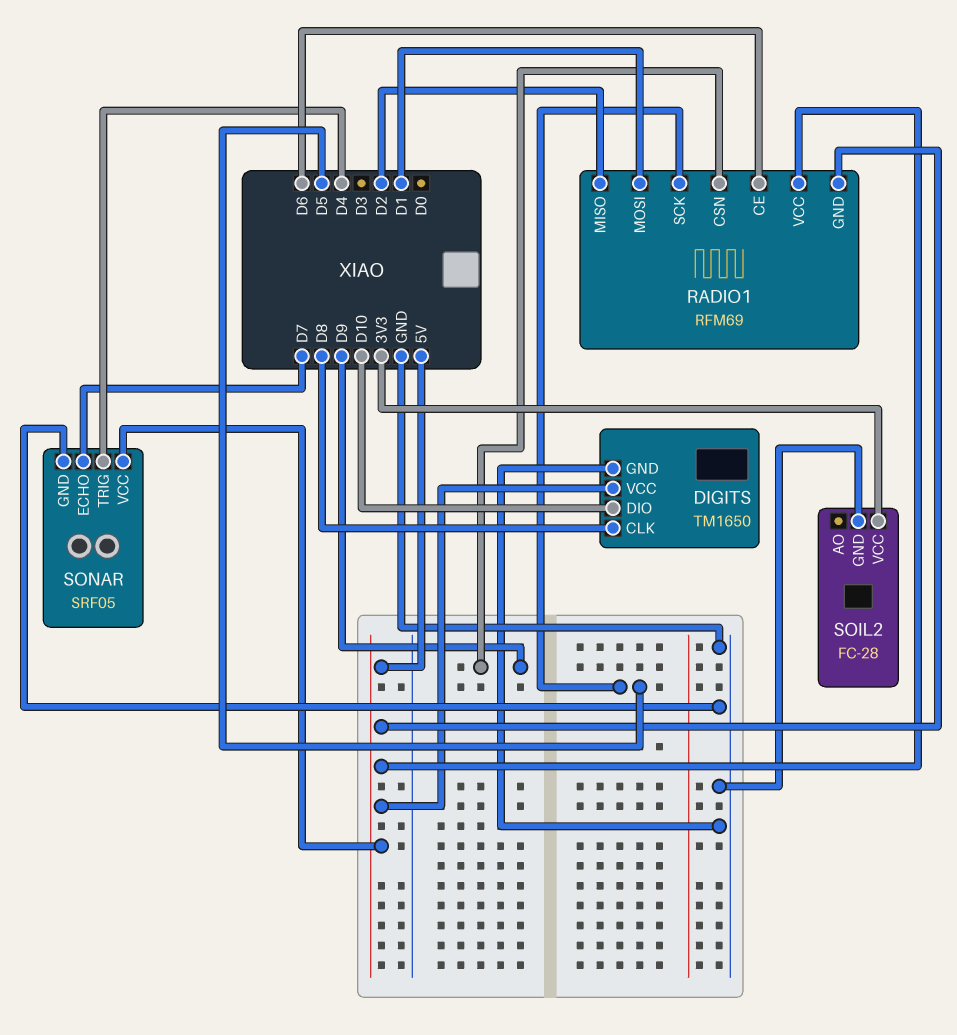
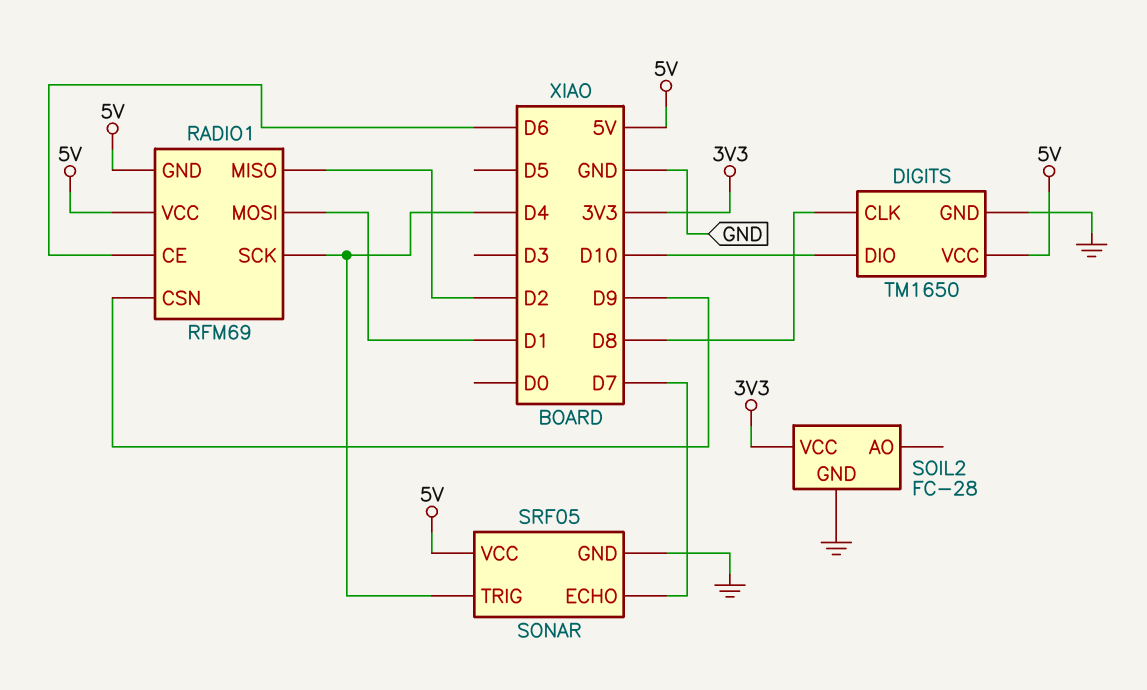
RADIO1 pin SCK: D5 -> D4

